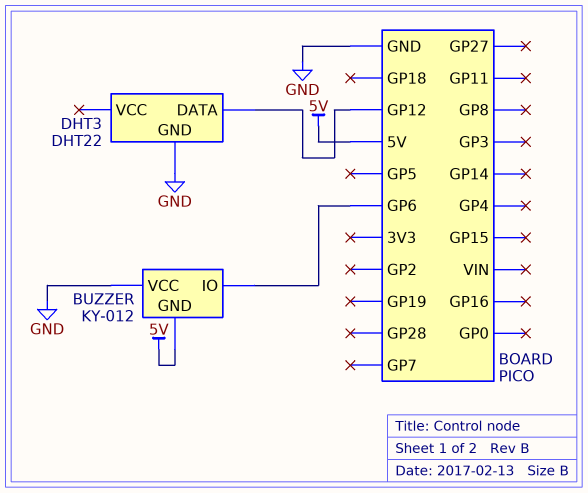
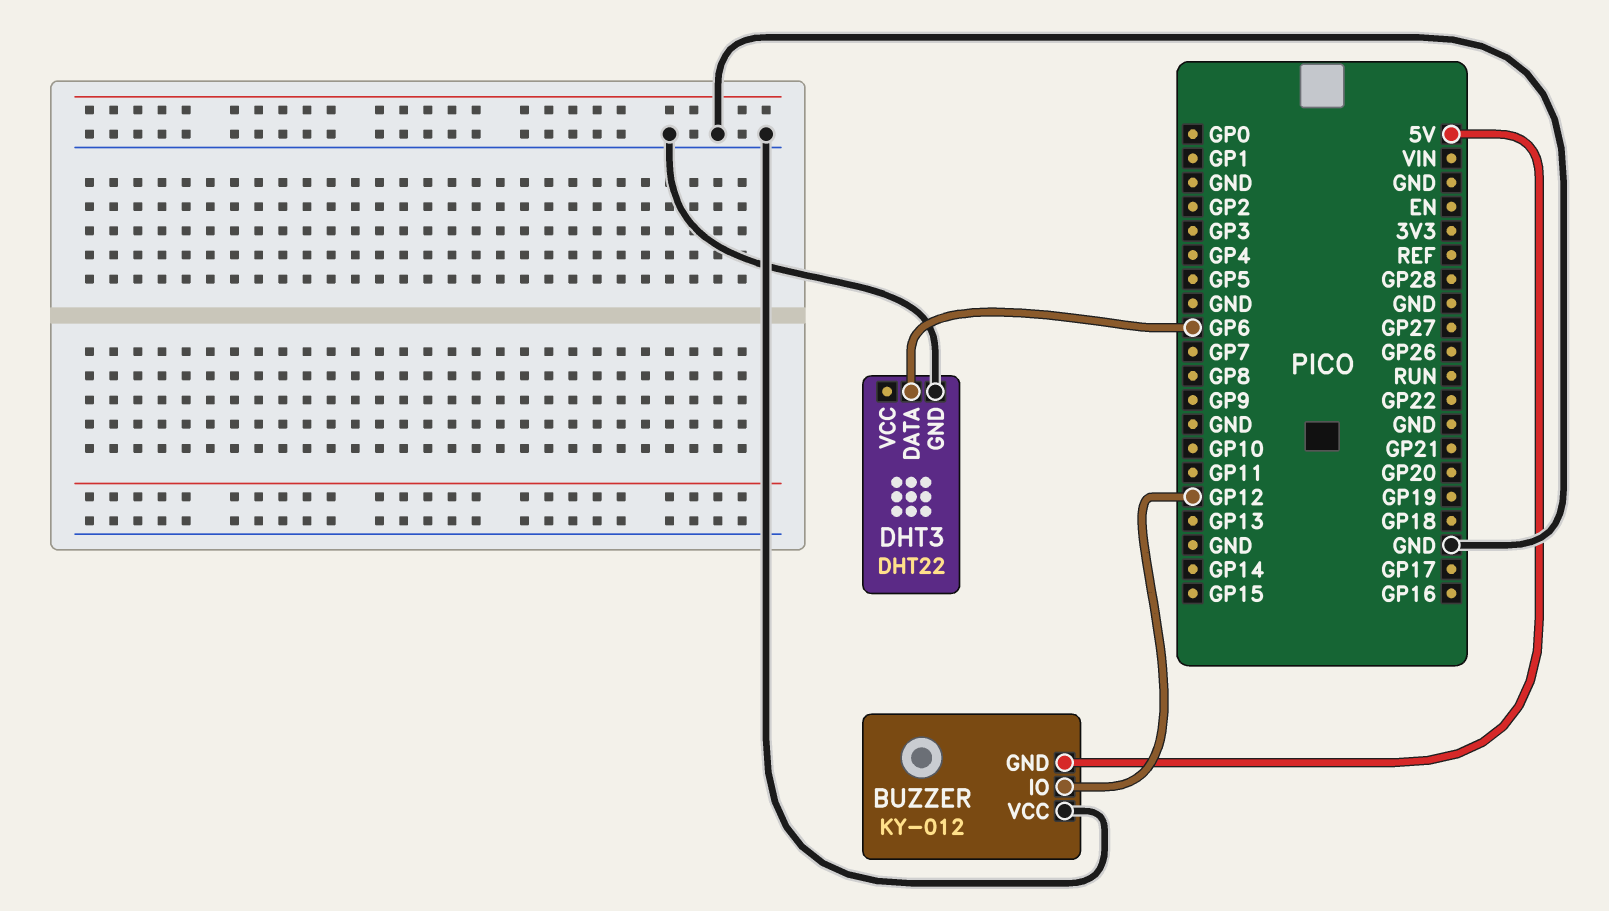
BUZZER pin IO: GP6 -> GP12
DHT3 pin DATA: GP12 -> GP6

